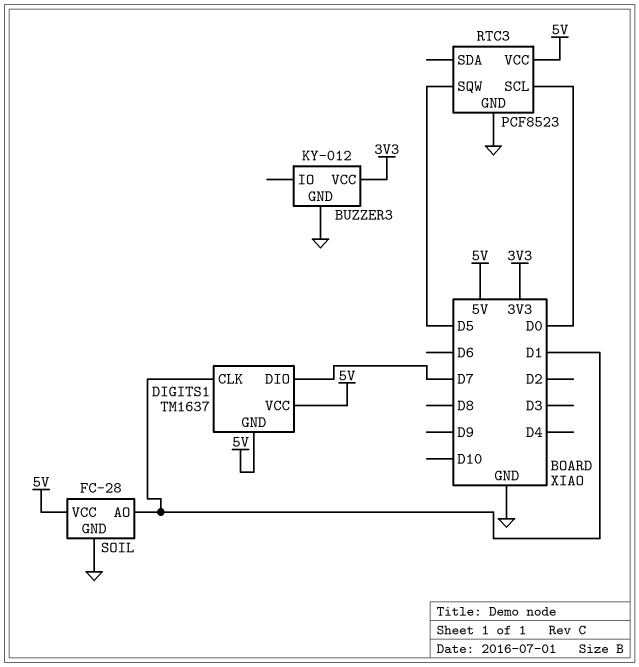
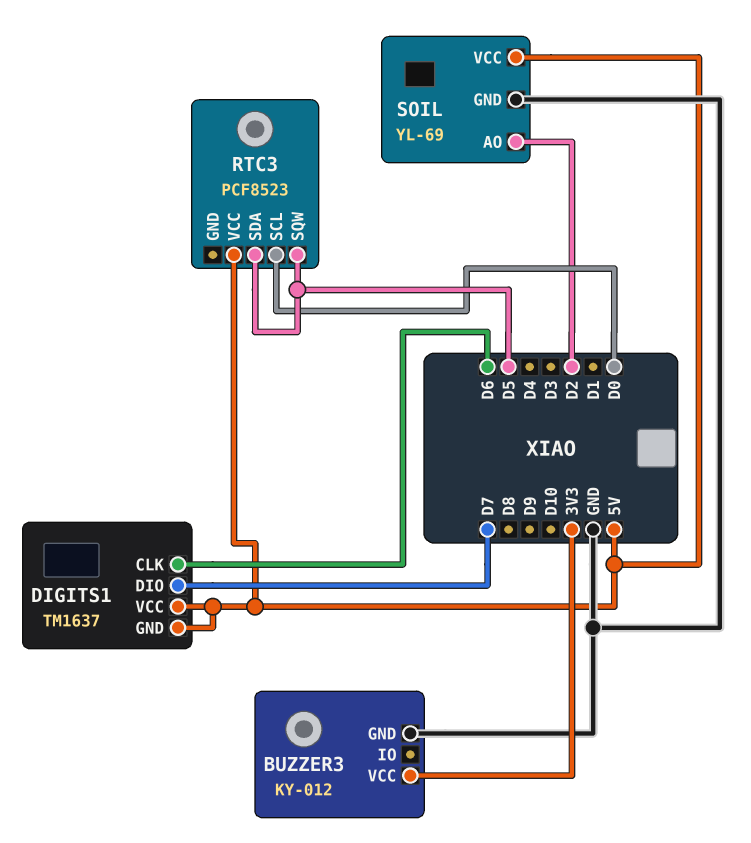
DIGITS1 pin CLK: D1 -> D6
RTC3 pin GND: GND -> none
RTC3 pin SDA: none -> D5
SOIL: FC-28 -> YL-69
SOIL pin AO: D1 -> D2

